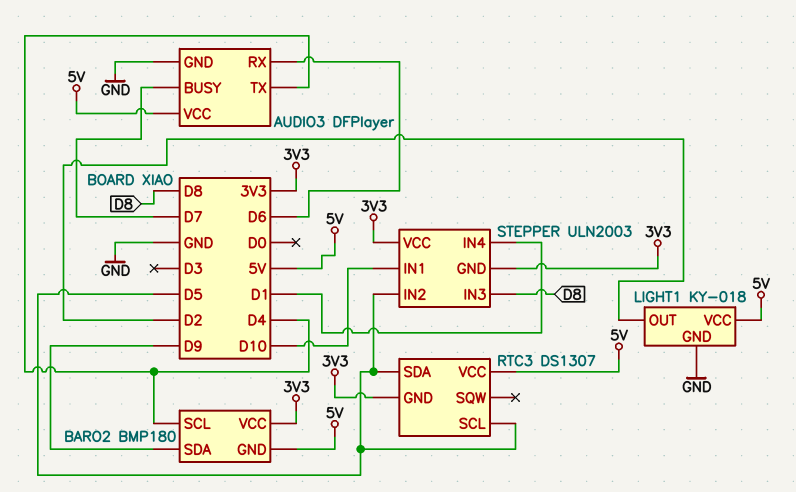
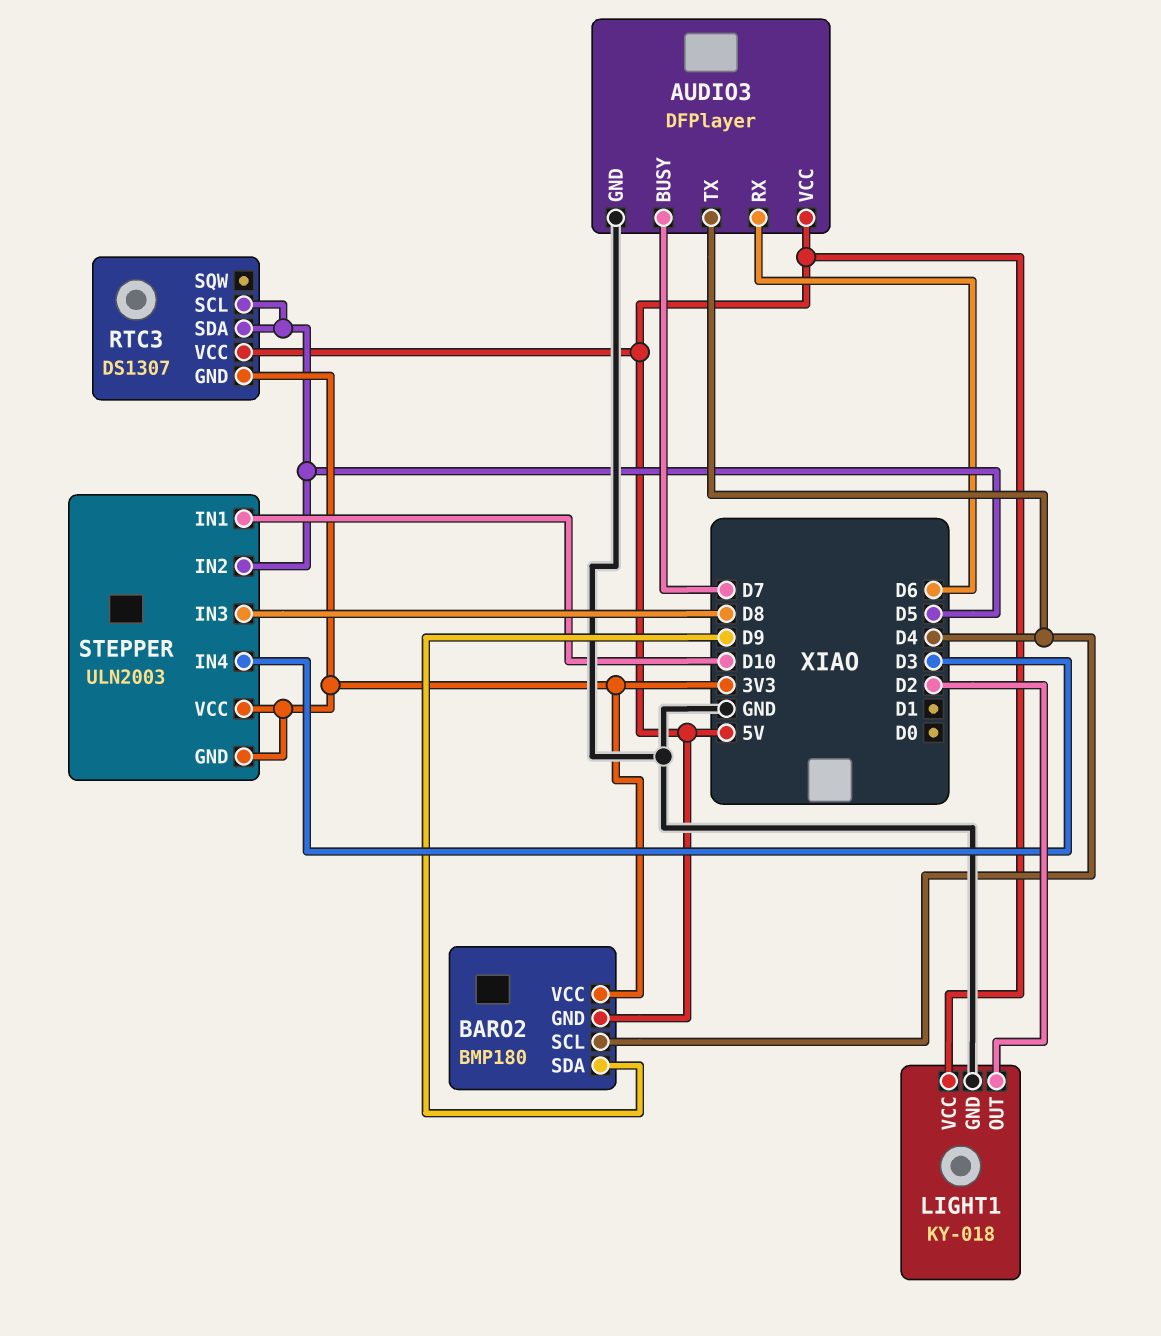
STEPPER pin IN4: D1 -> D3

